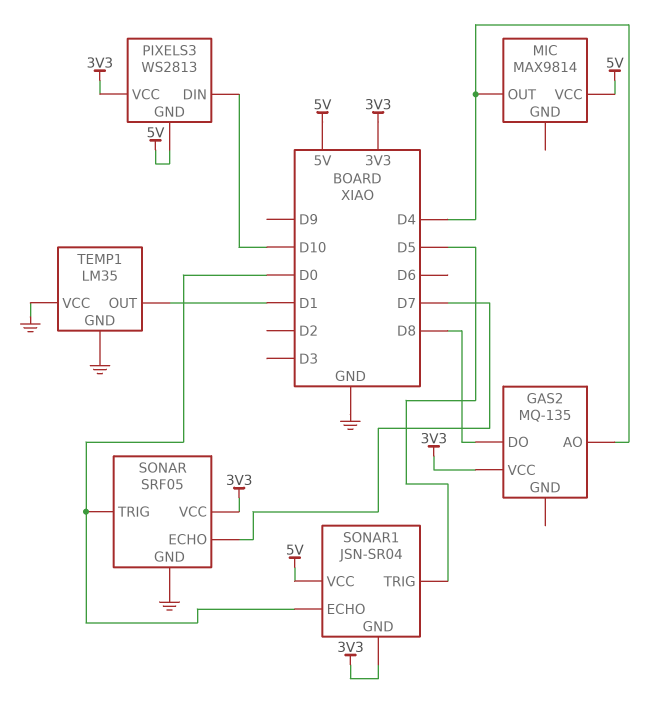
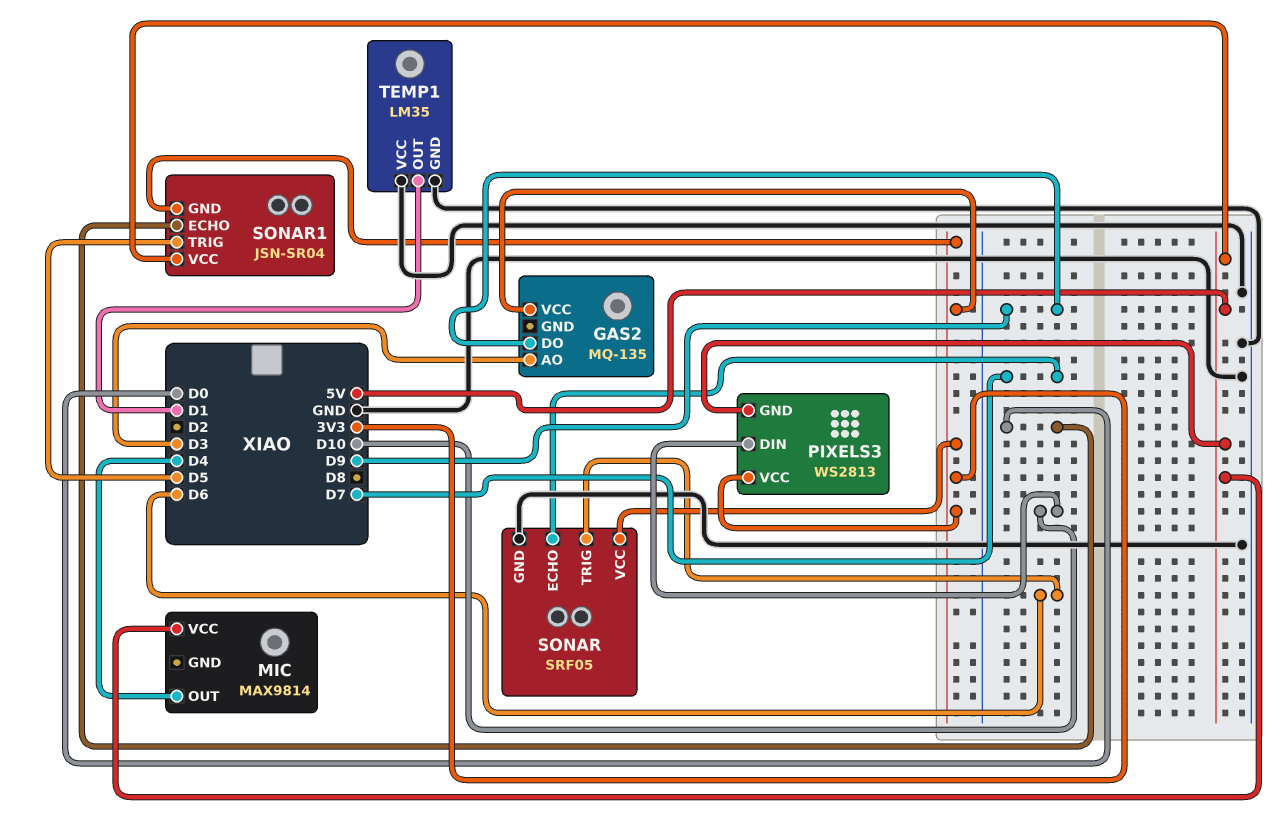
GAS2 pin AO: D4 -> D3
GAS2 pin DO: D8 -> D9
SONAR pin TRIG: D0 -> D6

